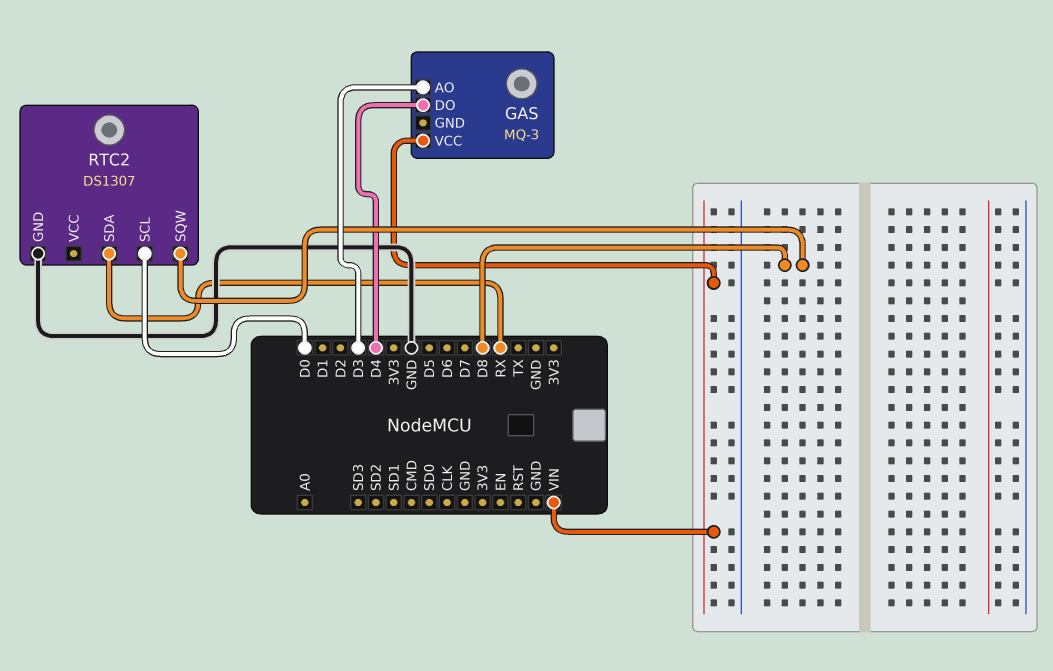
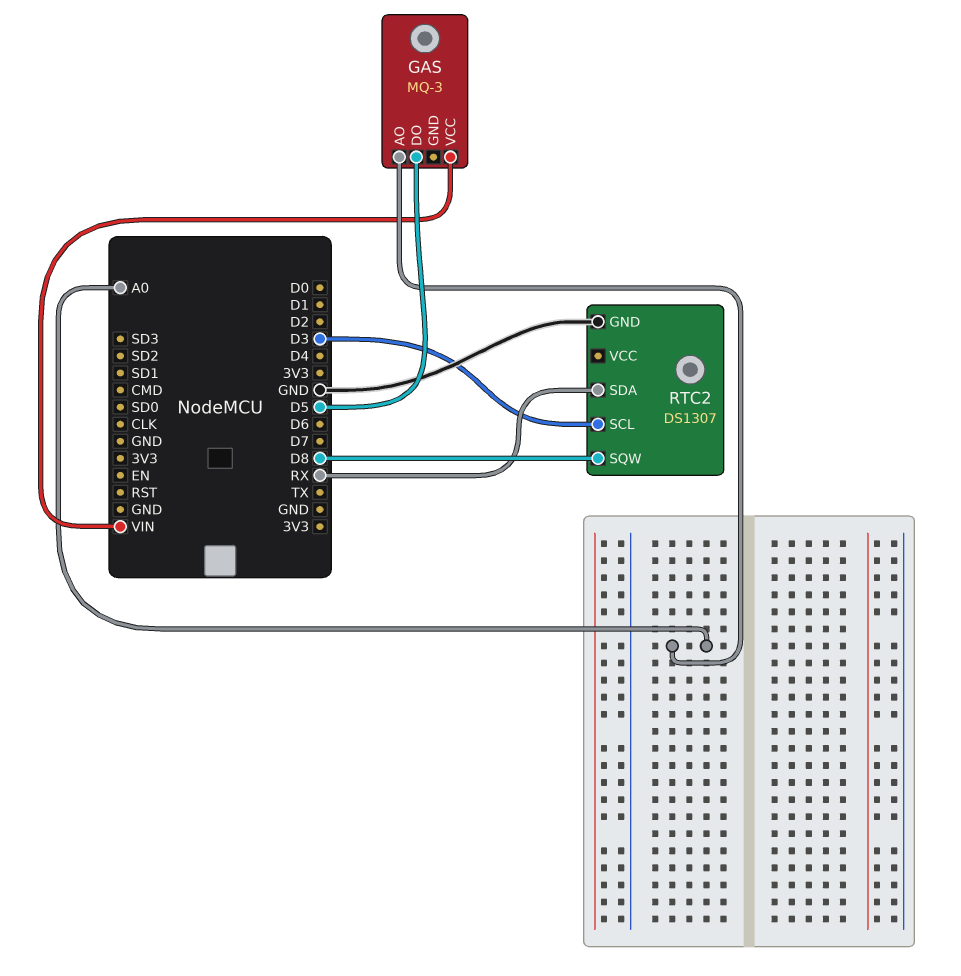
GAS pin AO: D3 -> A0
GAS pin DO: D4 -> D5
RTC2 pin SCL: D0 -> D3

